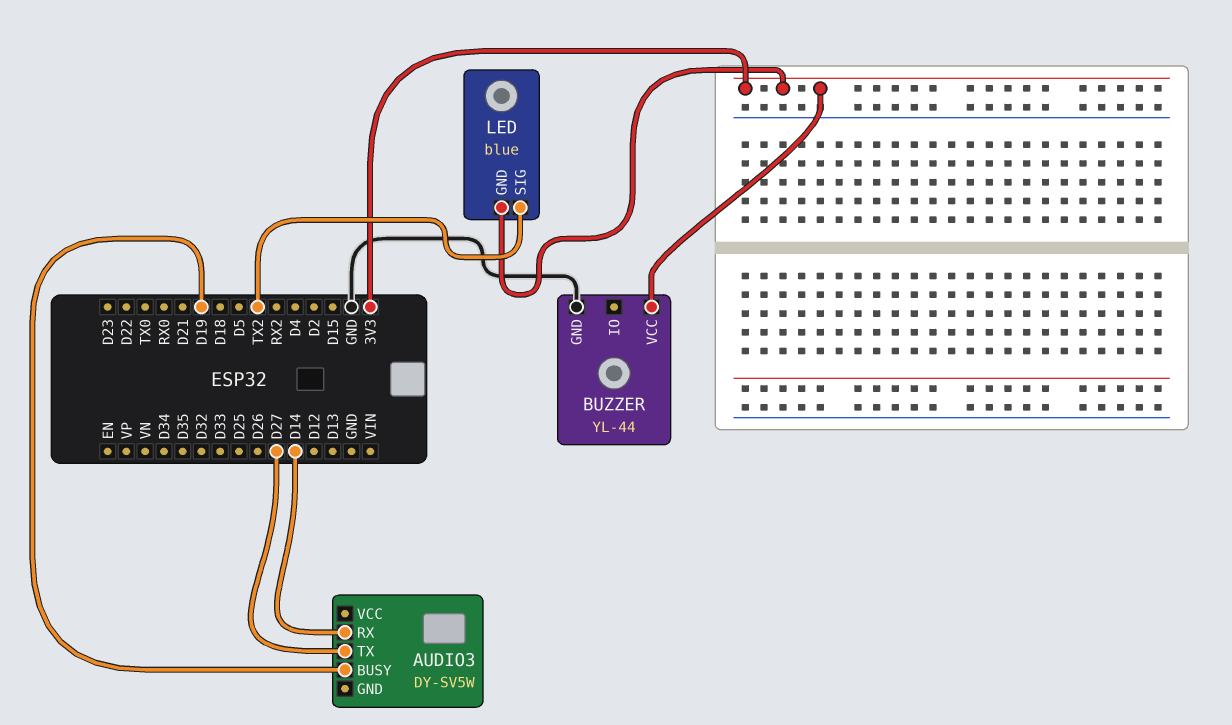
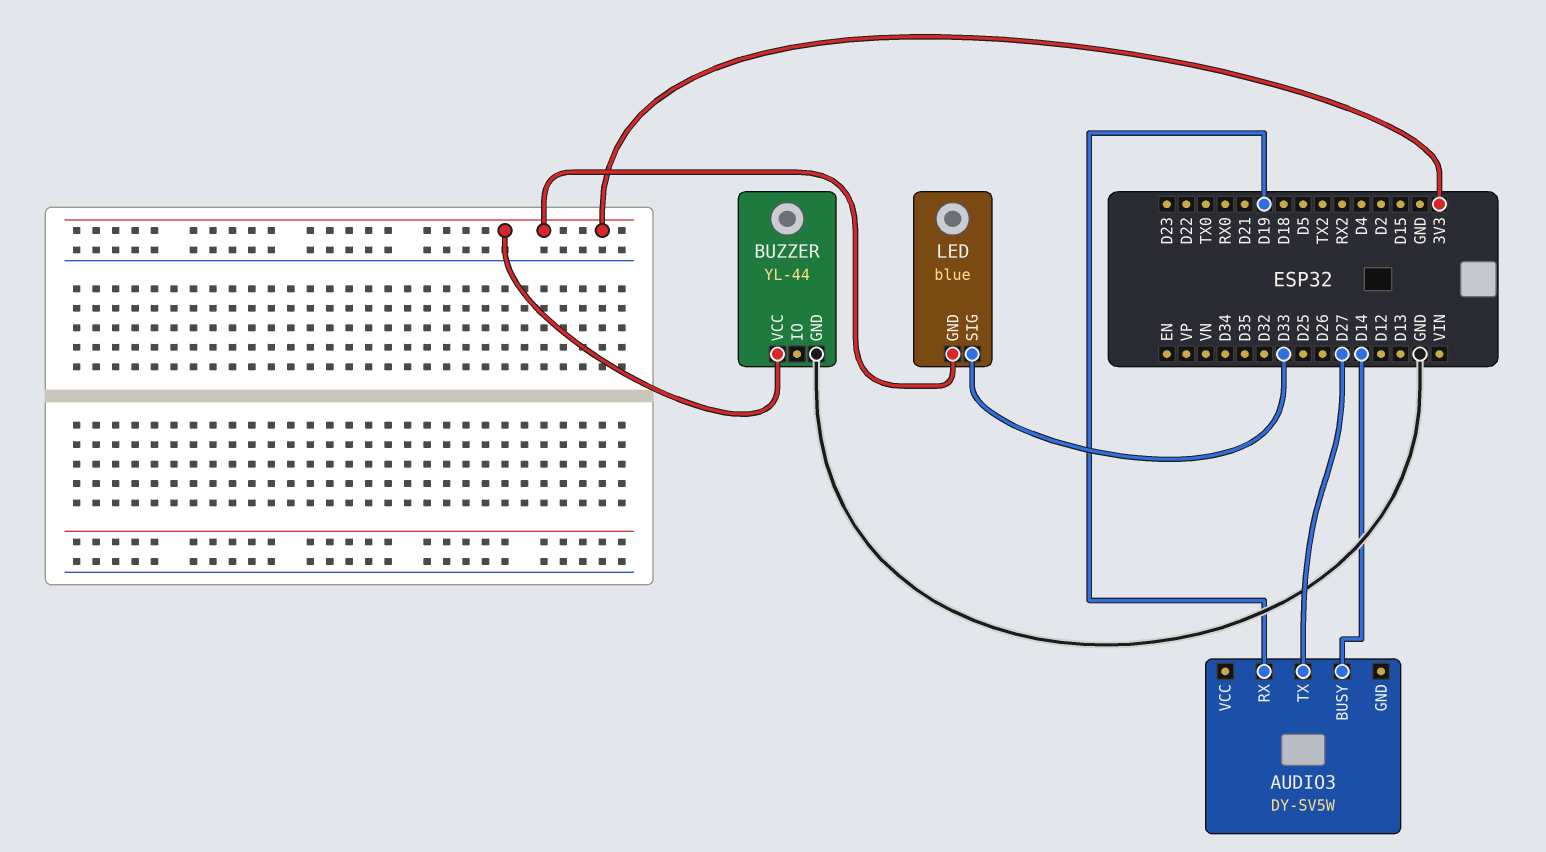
AUDIO3 pin BUSY: D19 -> D14
AUDIO3 pin RX: D14 -> D19
LED pin SIG: TX2 -> D33

